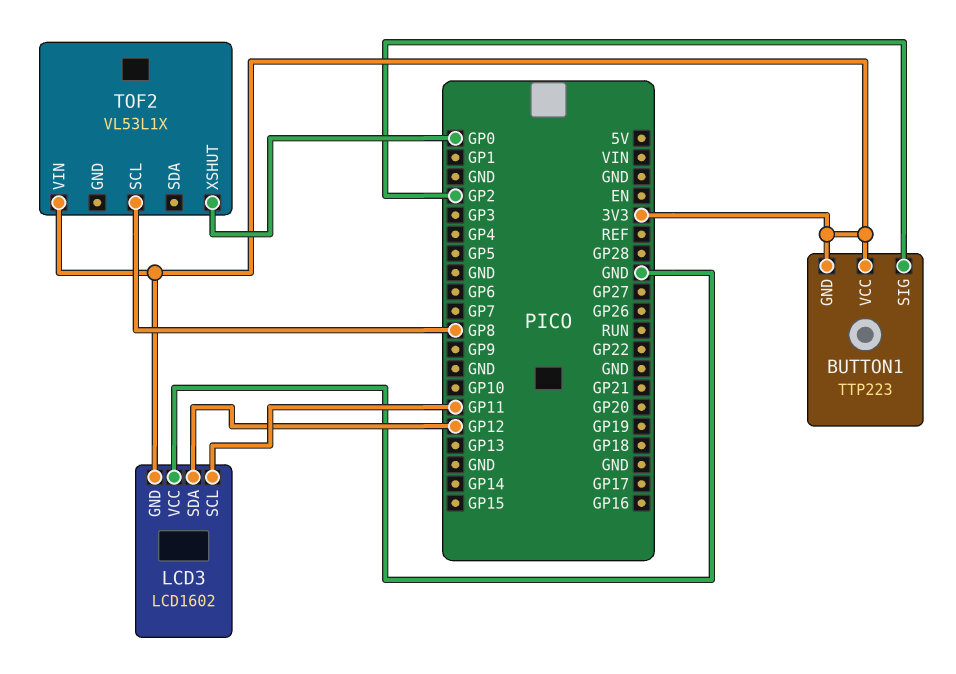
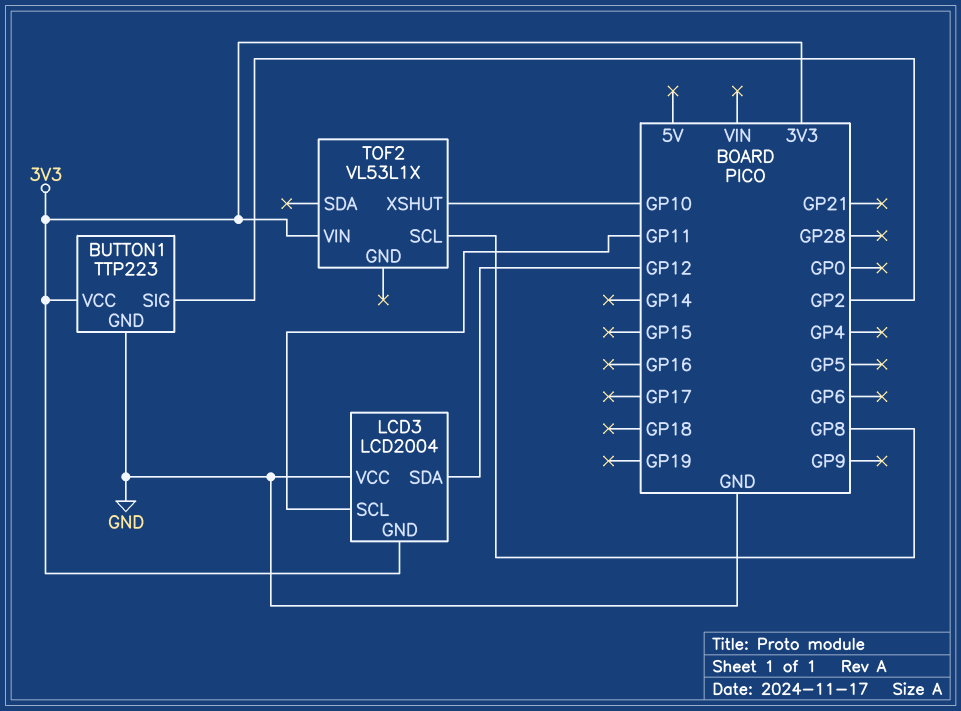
BUTTON1 pin GND: 3V3 -> GND
LCD3: LCD1602 -> LCD2004
TOF2 pin XSHUT: GP0 -> GP10

